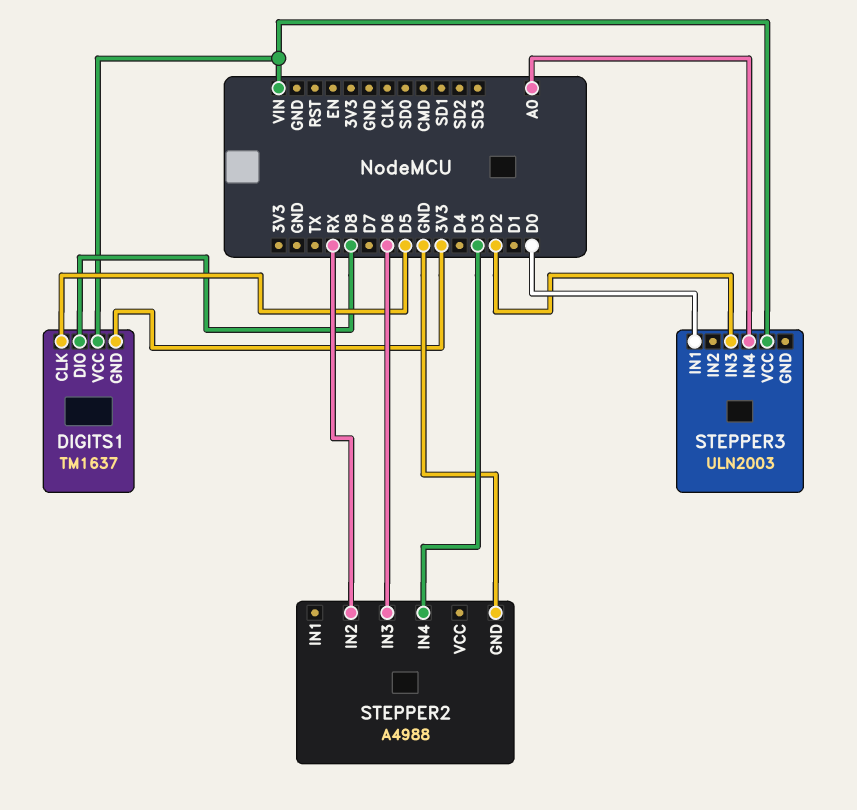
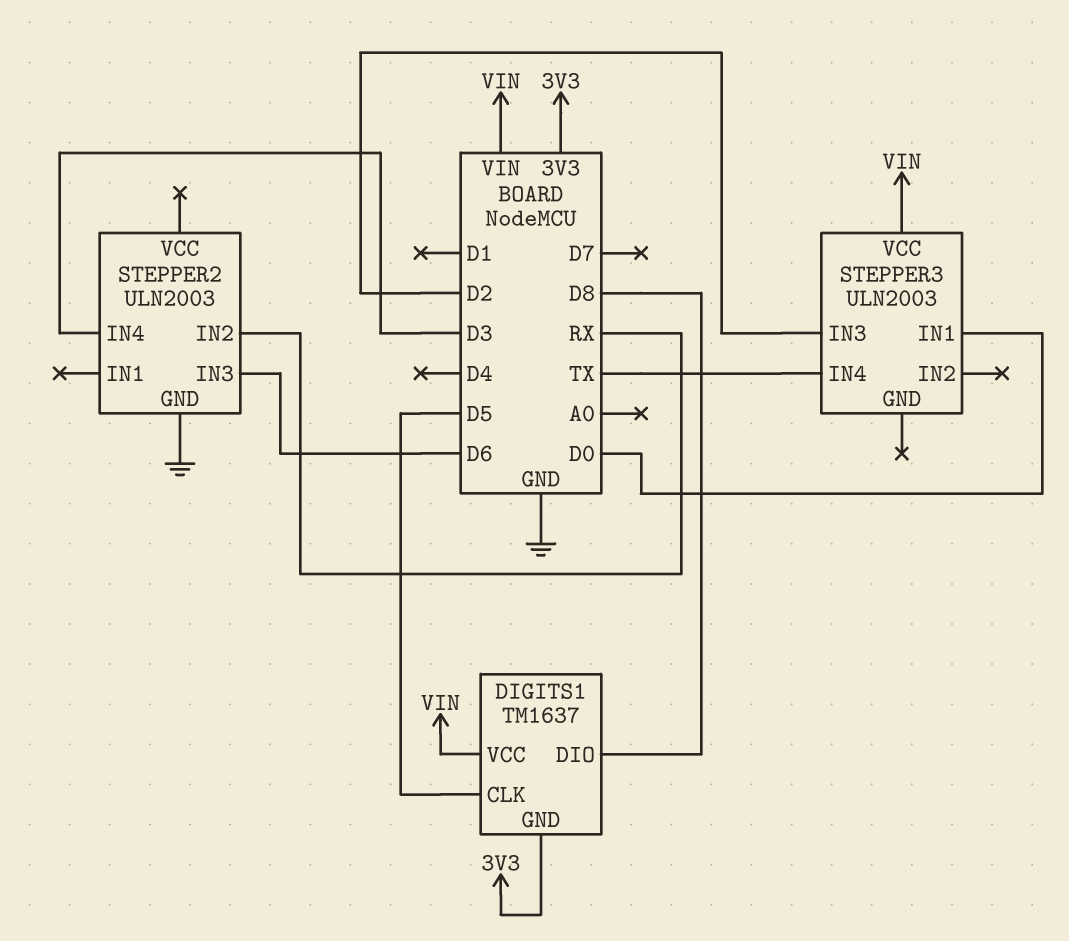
STEPPER2: A4988 -> ULN2003
STEPPER3 pin IN4: A0 -> TX

